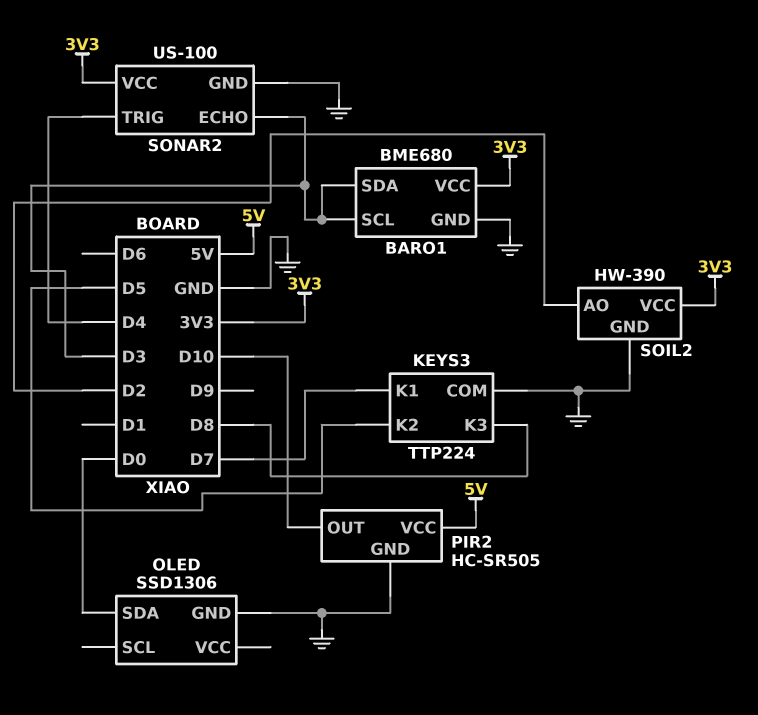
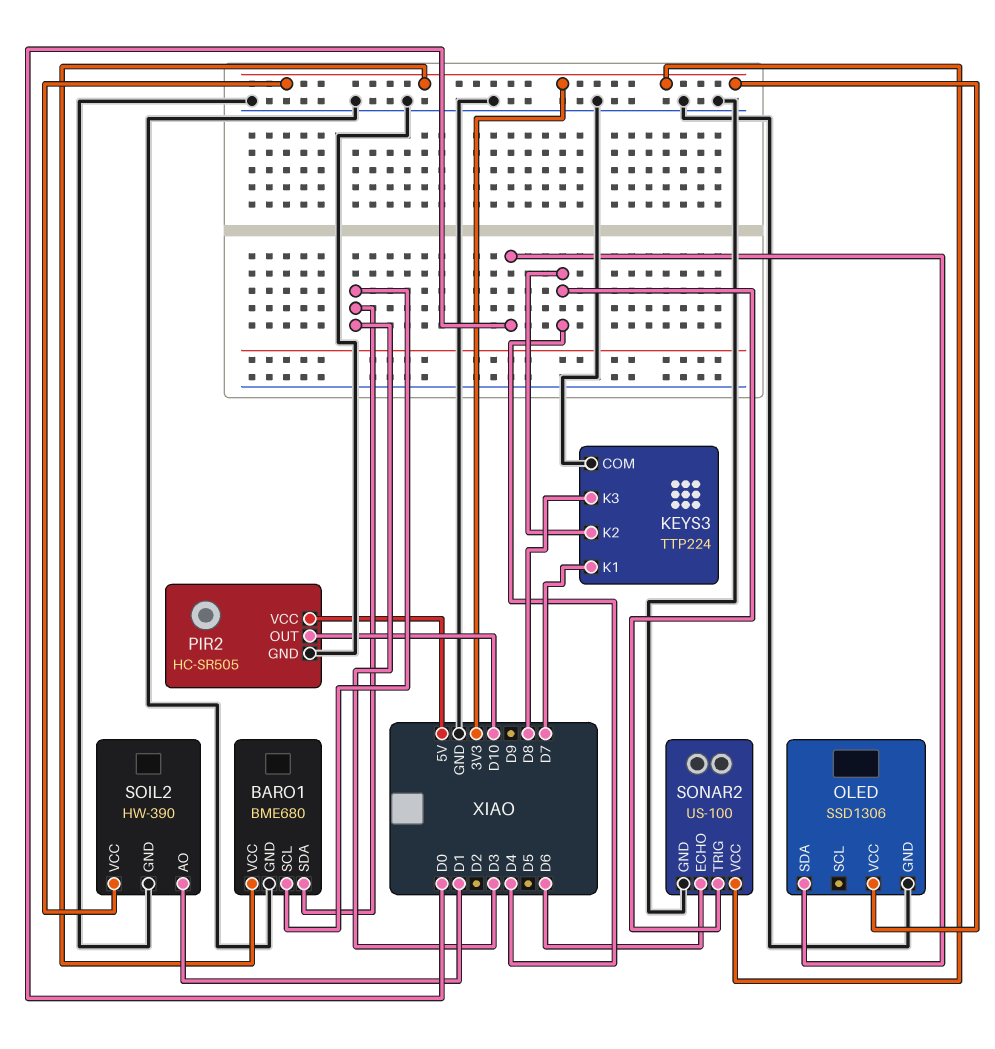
KEYS3 pin K2: D5 -> D4
OLED pin VCC: none -> 3V3
SOIL2 pin AO: D2 -> D1
SONAR2 pin ECHO: D3 -> D6

